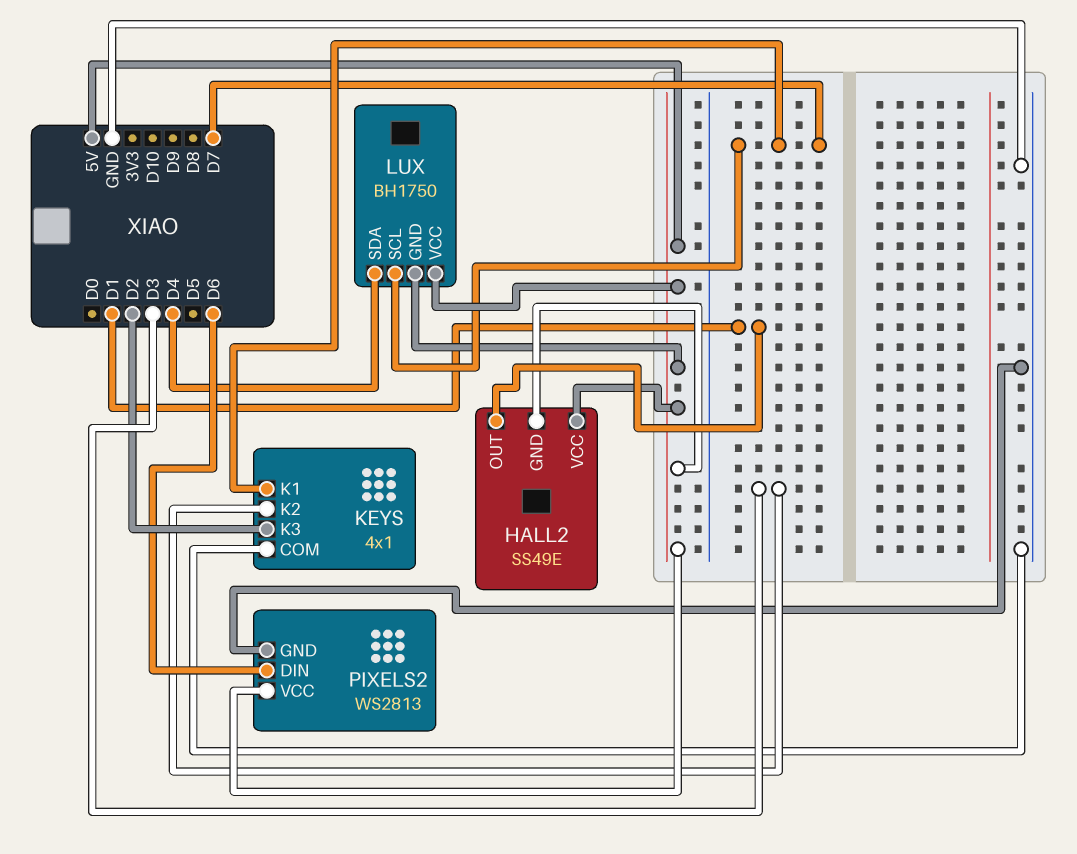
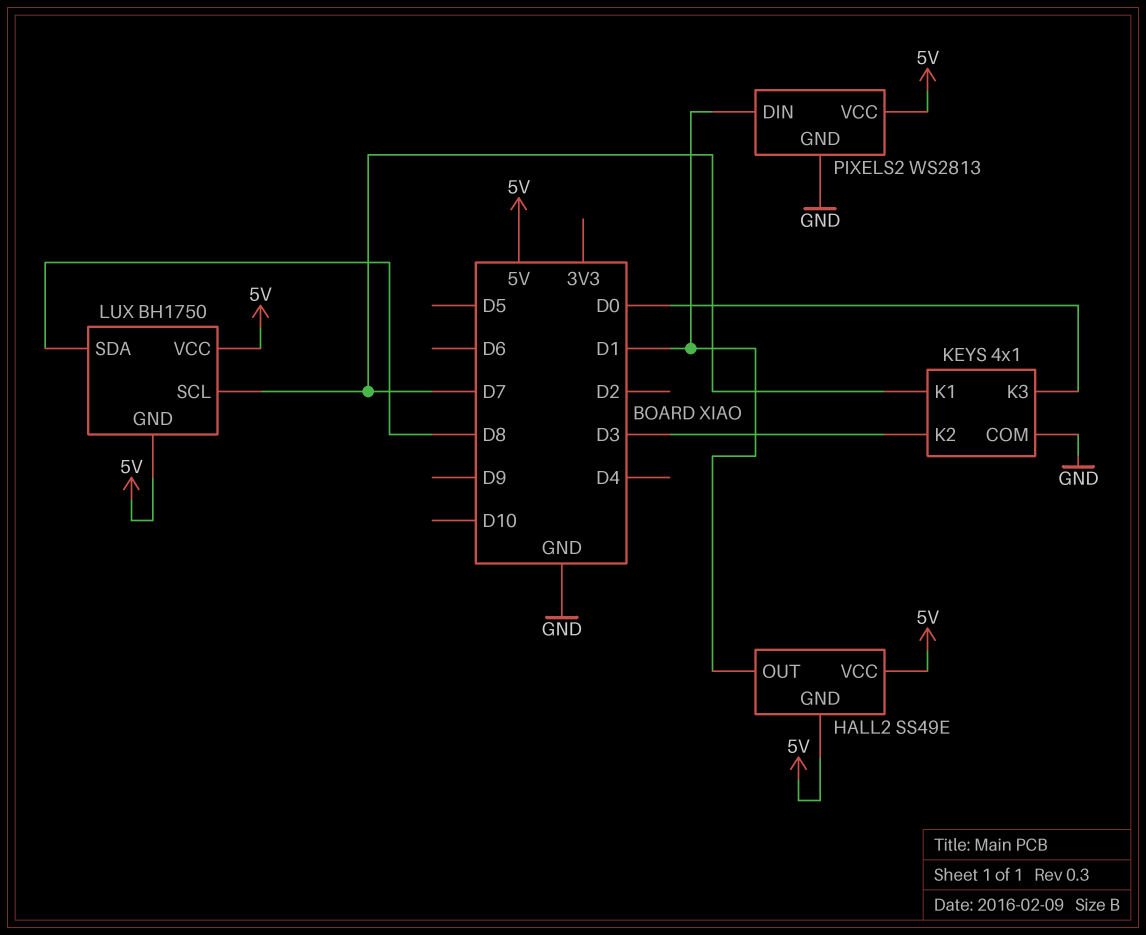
KEYS pin K3: D2 -> D0
LUX pin SDA: D4 -> D8
PIXELS2 pin DIN: D6 -> D1

